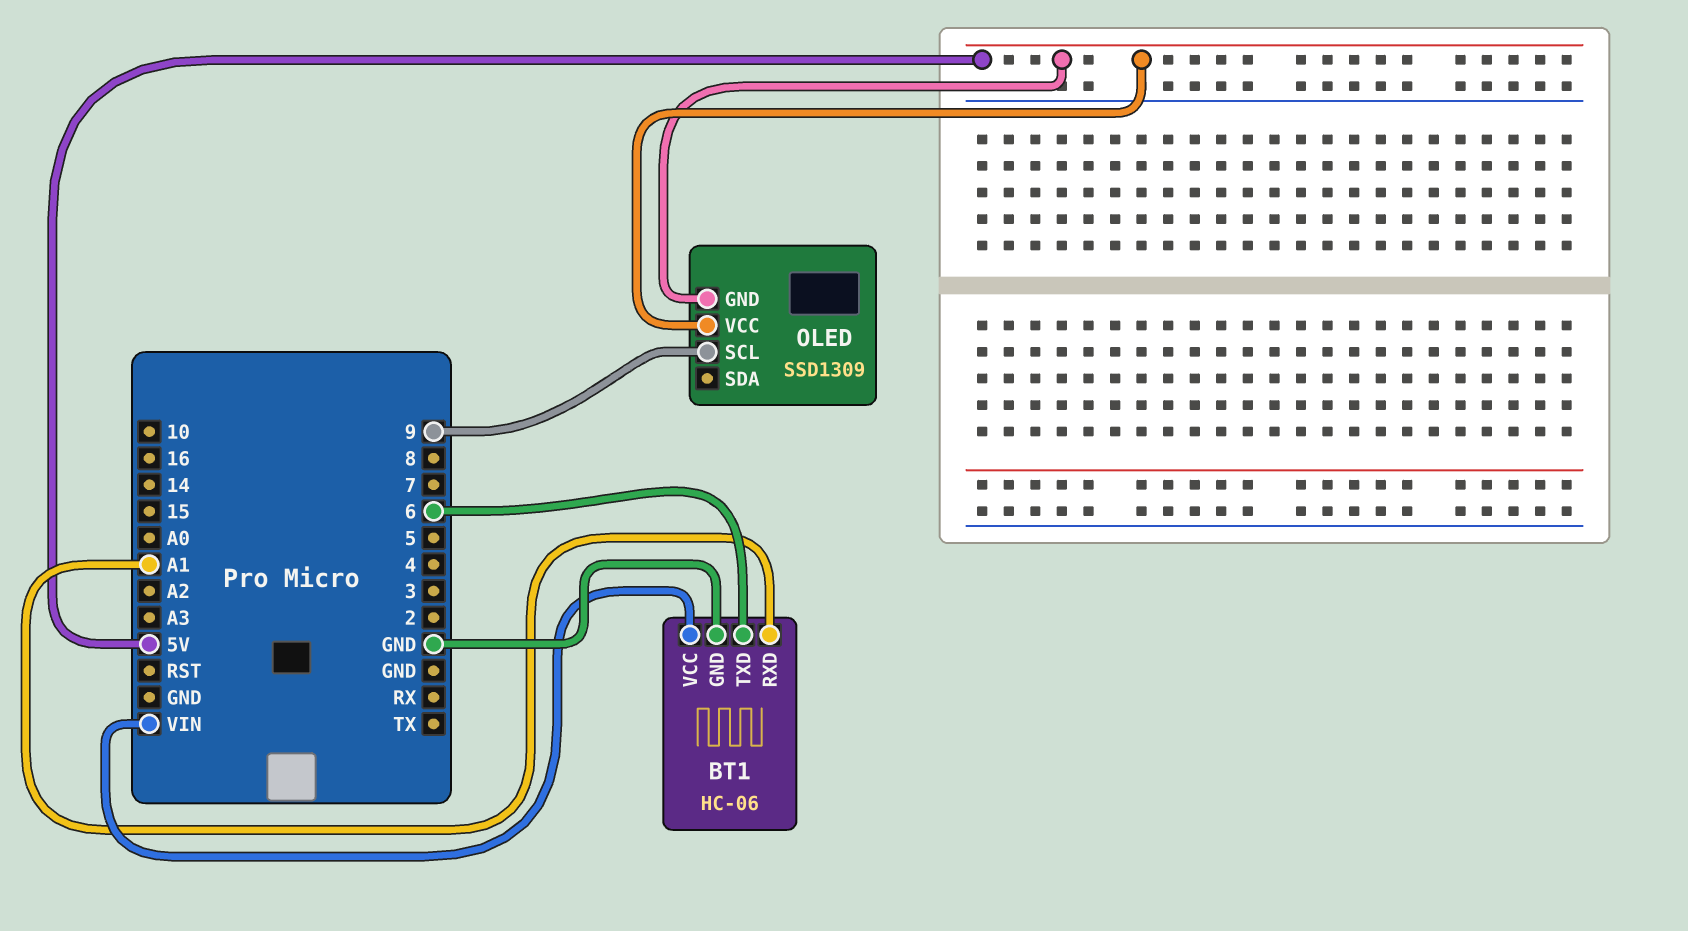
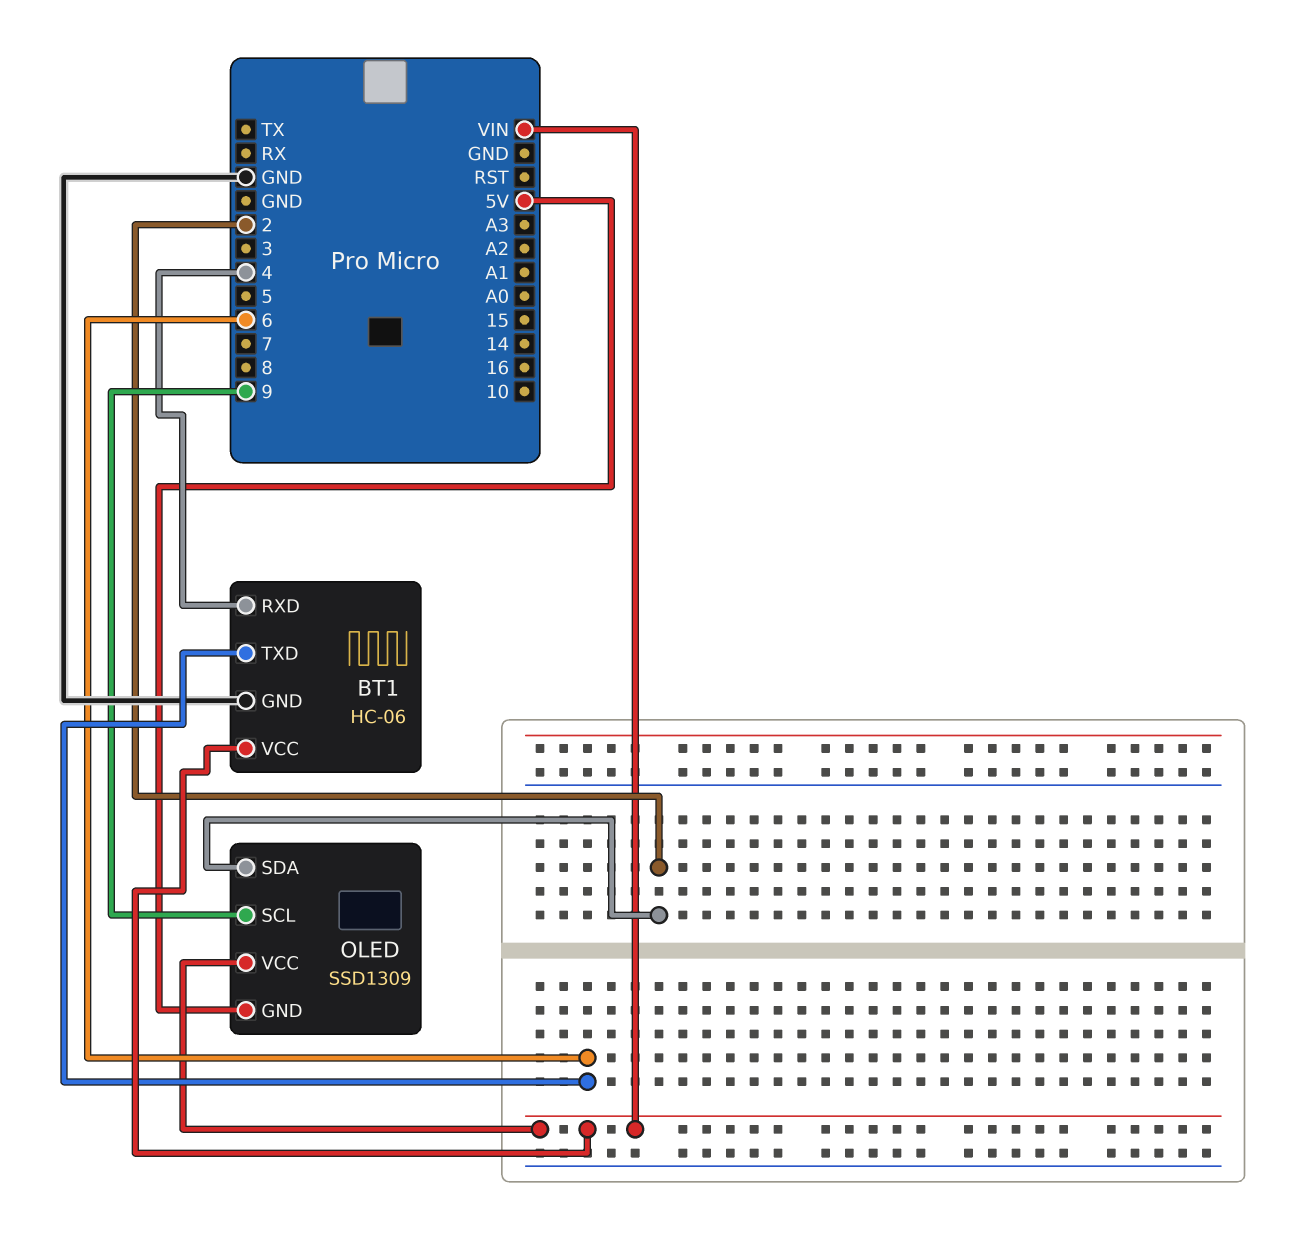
BT1 pin RXD: A1 -> 4
OLED pin SDA: none -> 2
OLED pin VCC: 5V -> VIN

